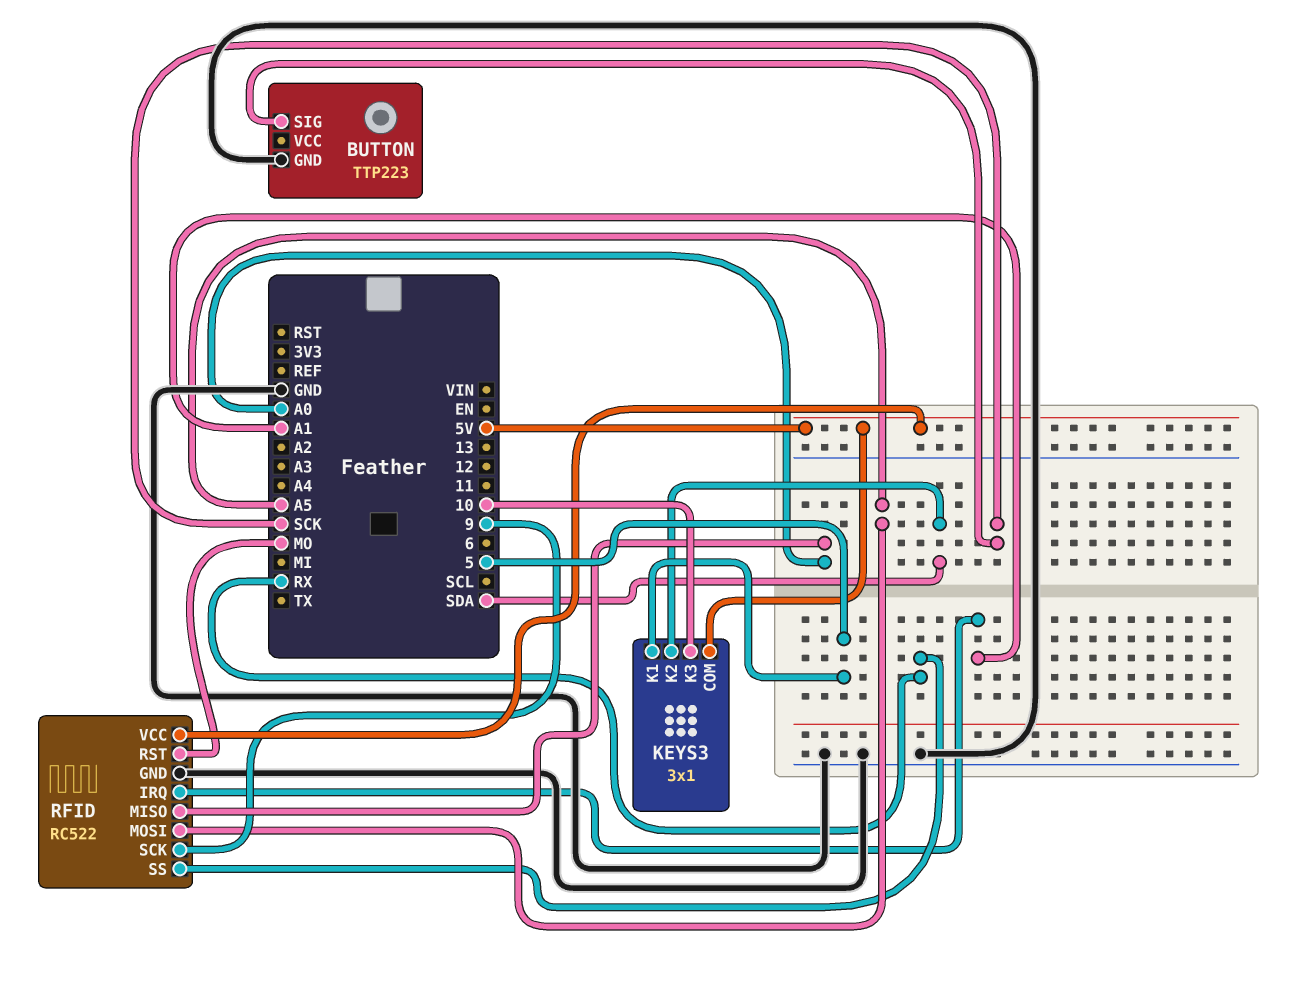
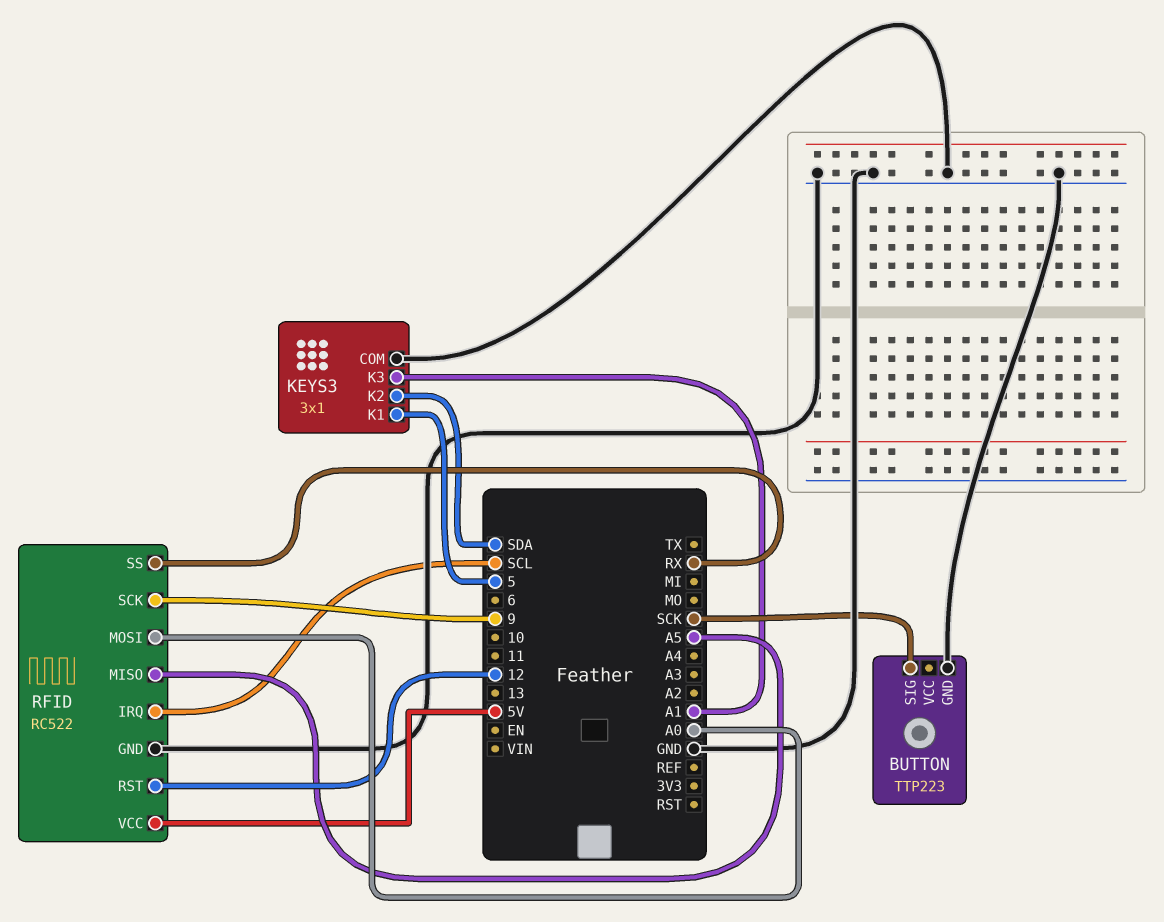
KEYS3 pin COM: 5V -> GND
KEYS3 pin K3: 10 -> A1
RFID pin IRQ: A1 -> SCL
RFID pin MISO: A0 -> A5
RFID pin MOSI: A5 -> A0
RFID pin RST: MO -> 12

